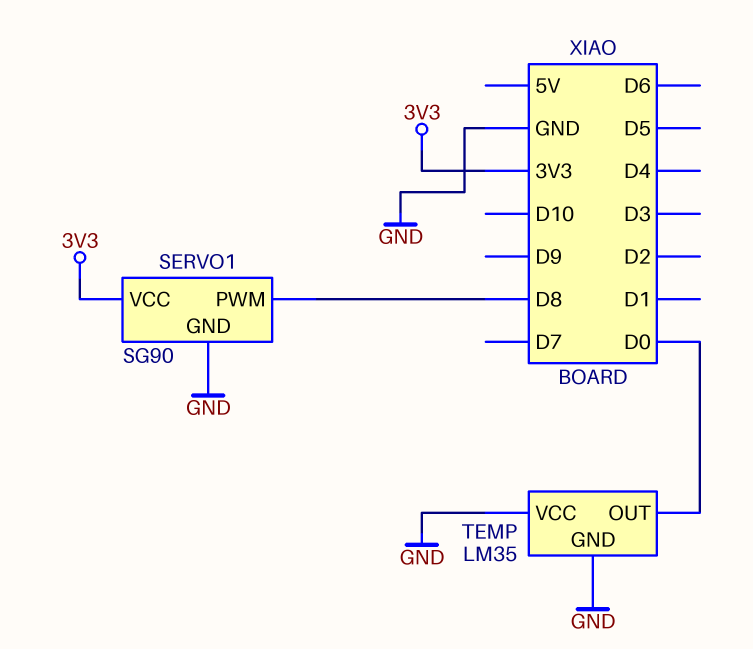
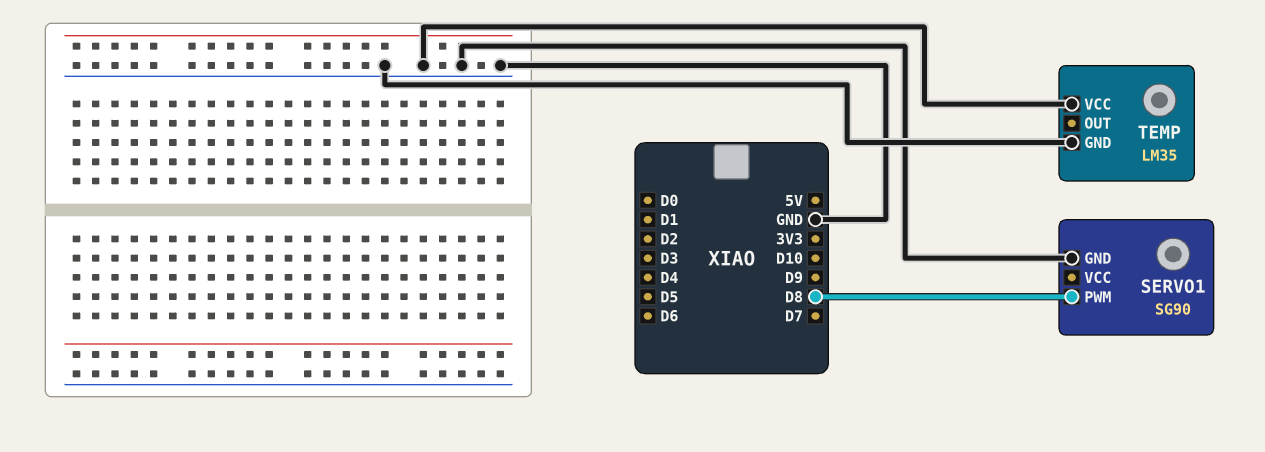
SERVO1 pin VCC: 3V3 -> none
TEMP pin OUT: D0 -> none

